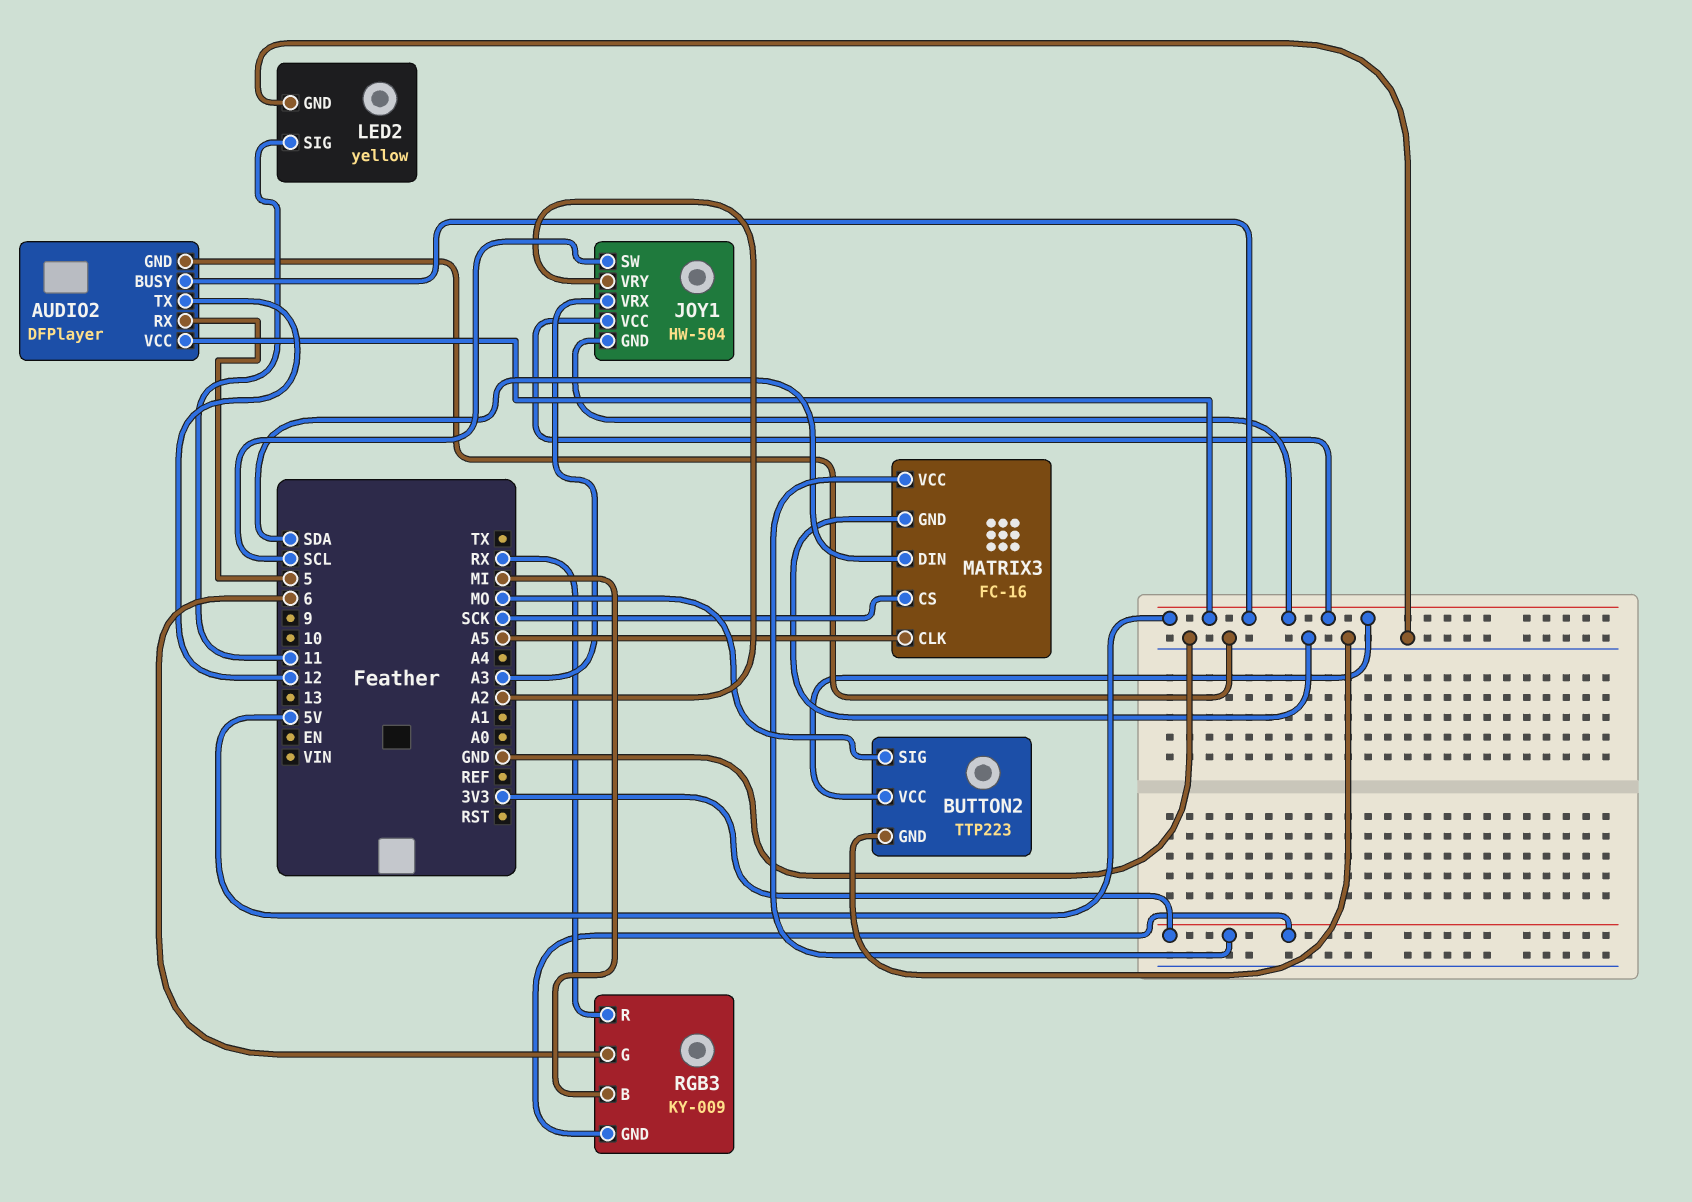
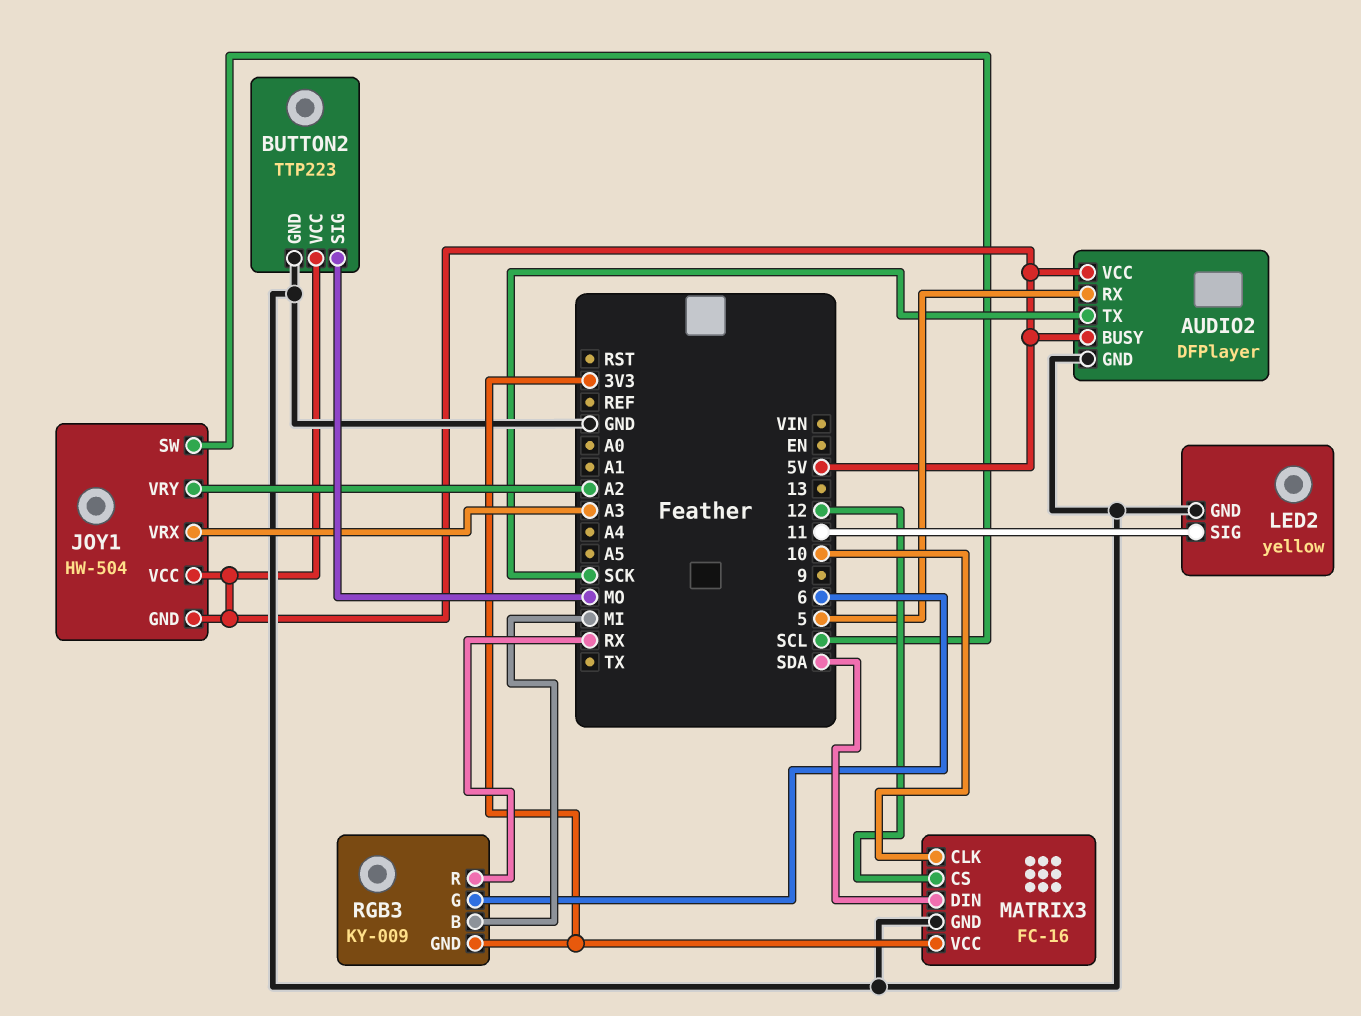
AUDIO2 pin TX: 12 -> SCK
MATRIX3 pin CLK: A5 -> 10
MATRIX3 pin CS: SCK -> 12

